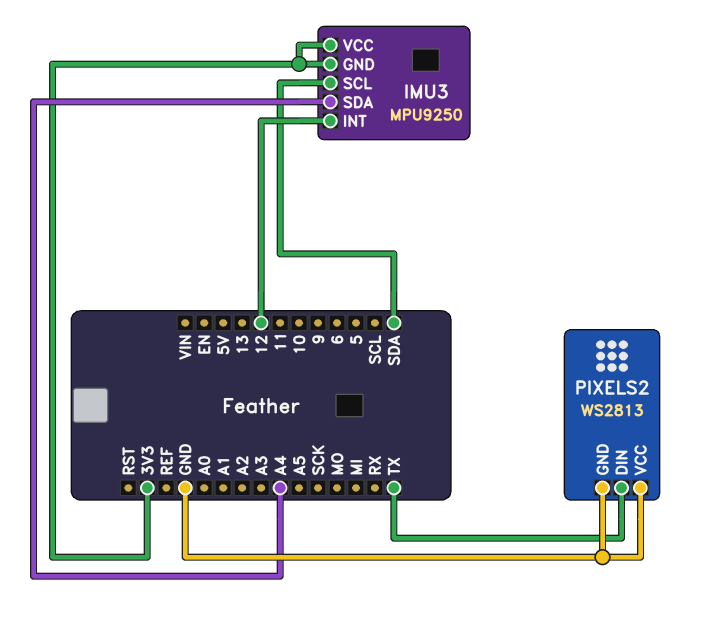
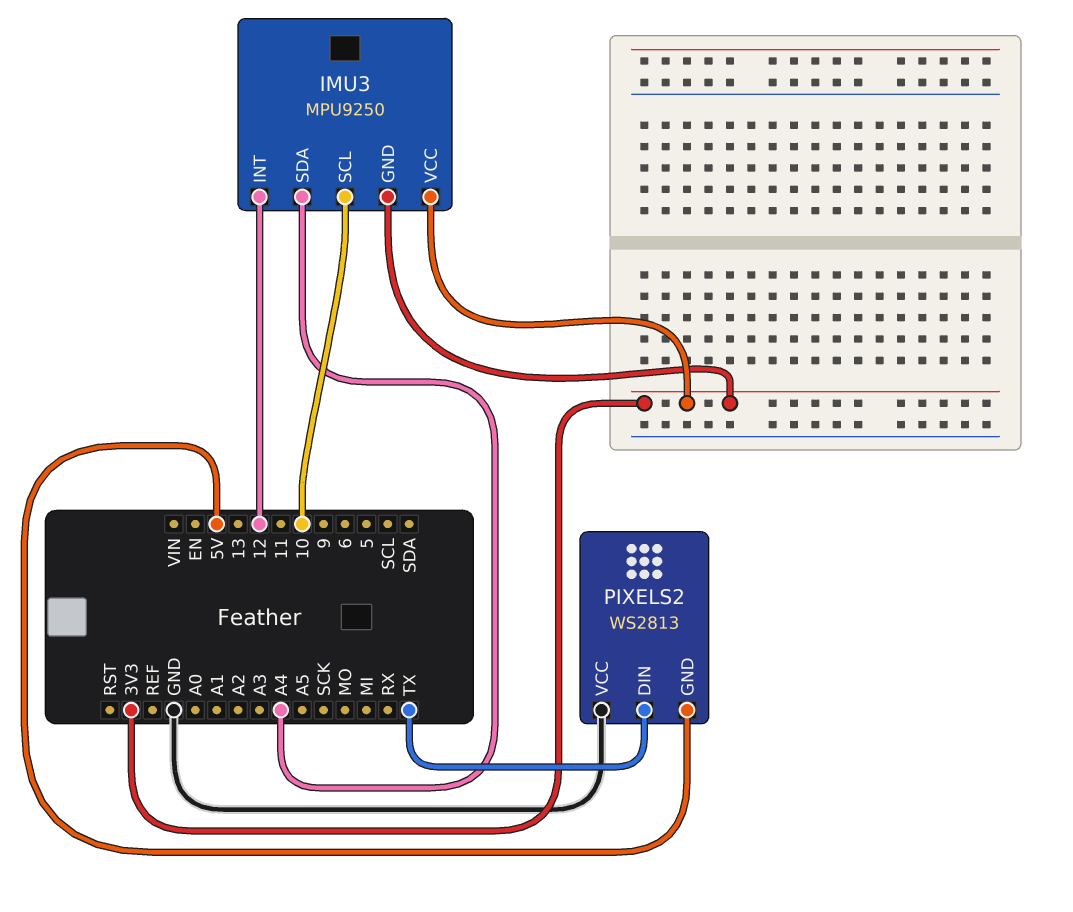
IMU3 pin SCL: SDA -> 10
PIXELS2 pin GND: GND -> 5V

